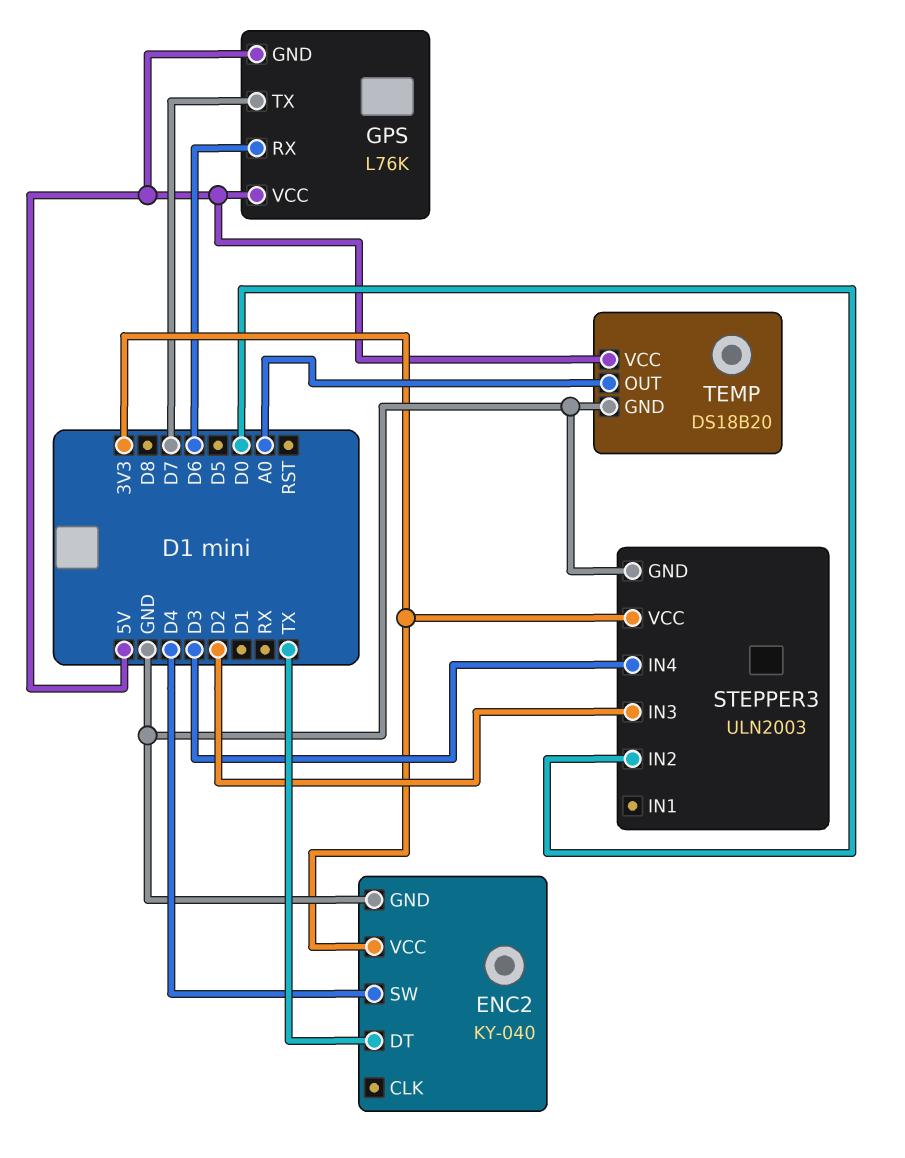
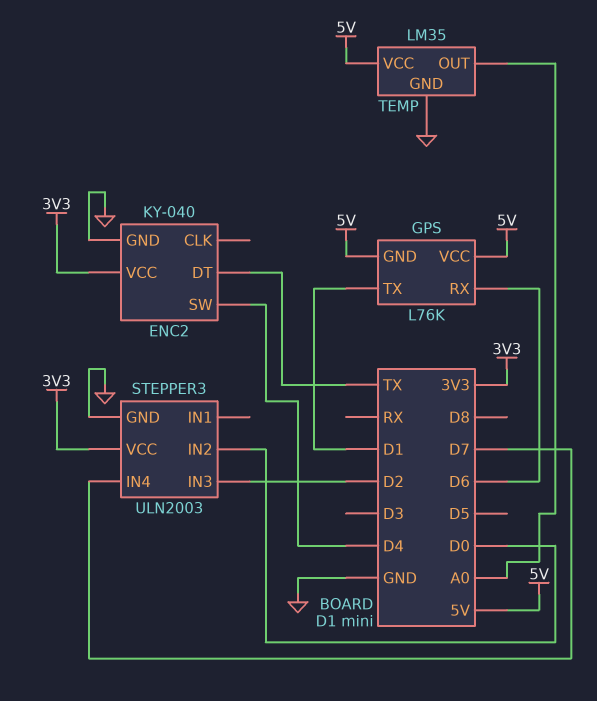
GPS pin TX: D7 -> D1
STEPPER3 pin IN4: D3 -> D7
TEMP: DS18B20 -> LM35

